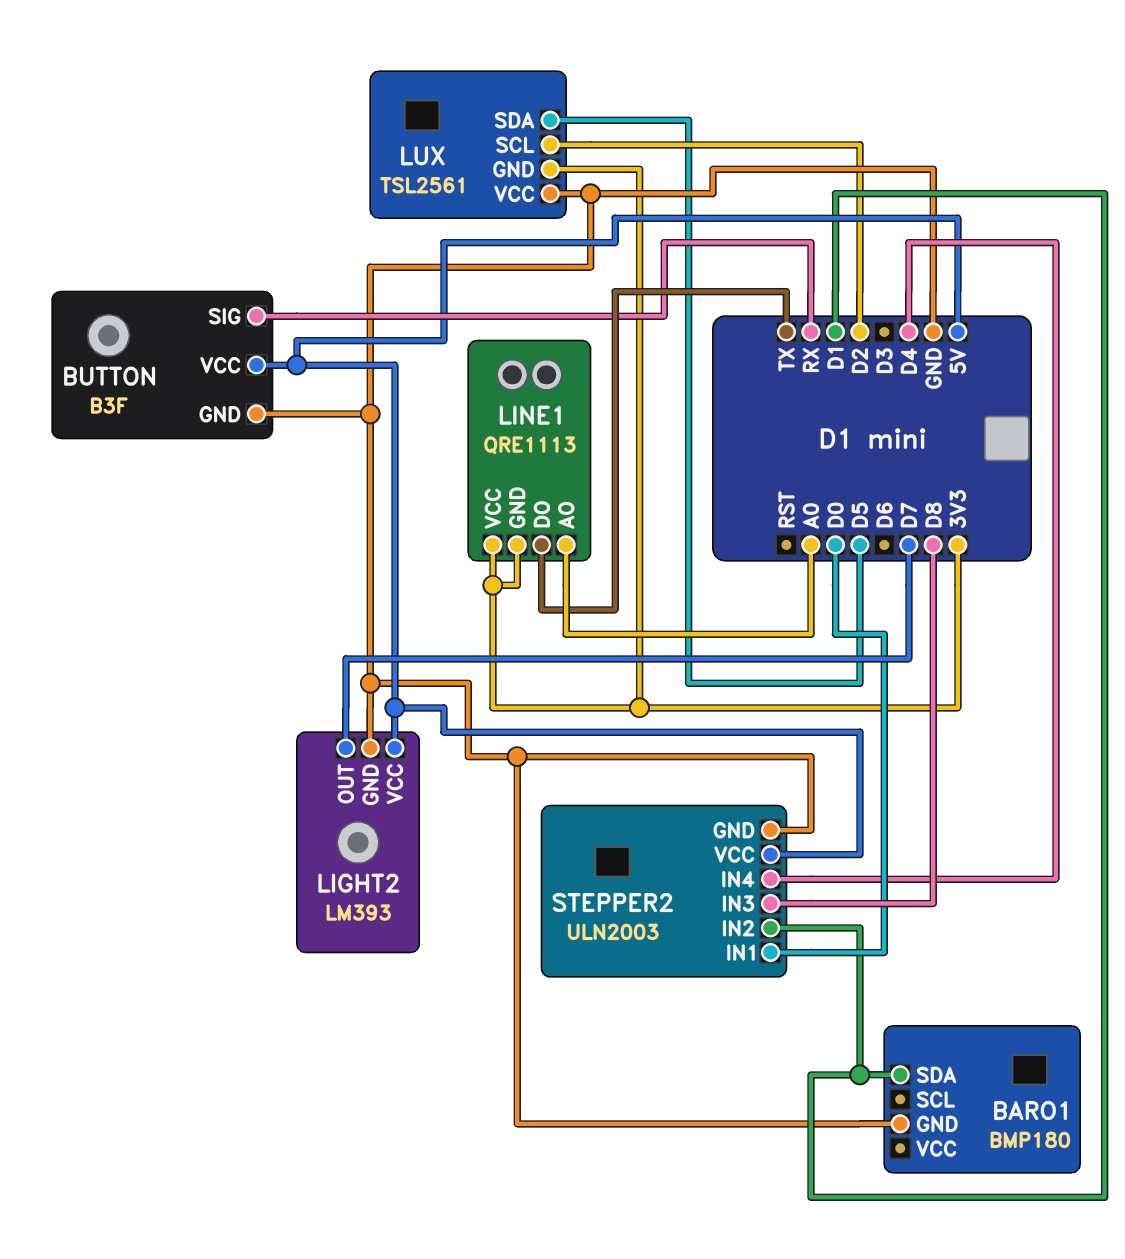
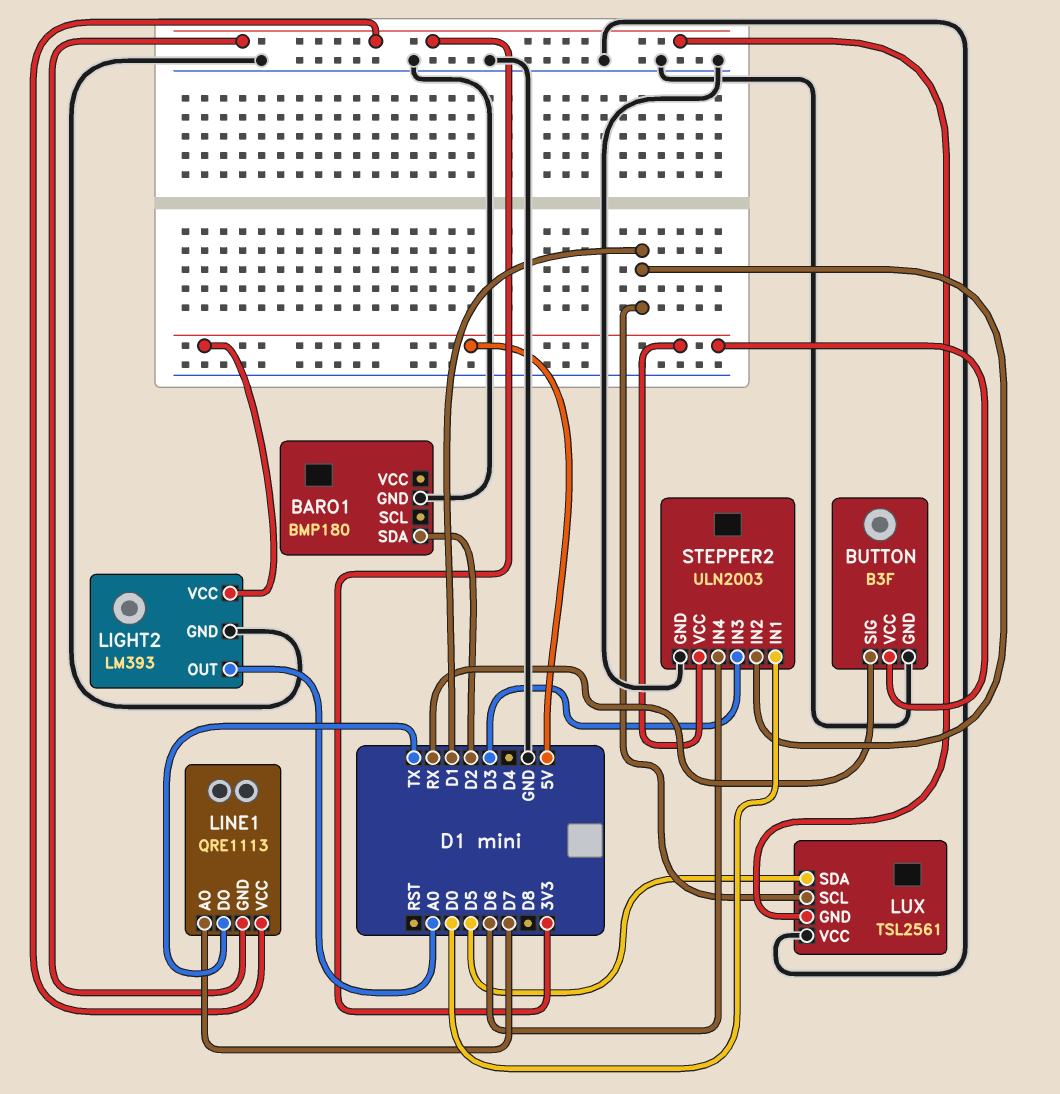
BARO1 pin SDA: D1 -> D2
LIGHT2 pin OUT: D7 -> A0
LINE1 pin AO: A0 -> D7
LUX pin SCL: D2 -> D1
STEPPER2 pin IN3: D8 -> D3
STEPPER2 pin IN4: D4 -> D6

